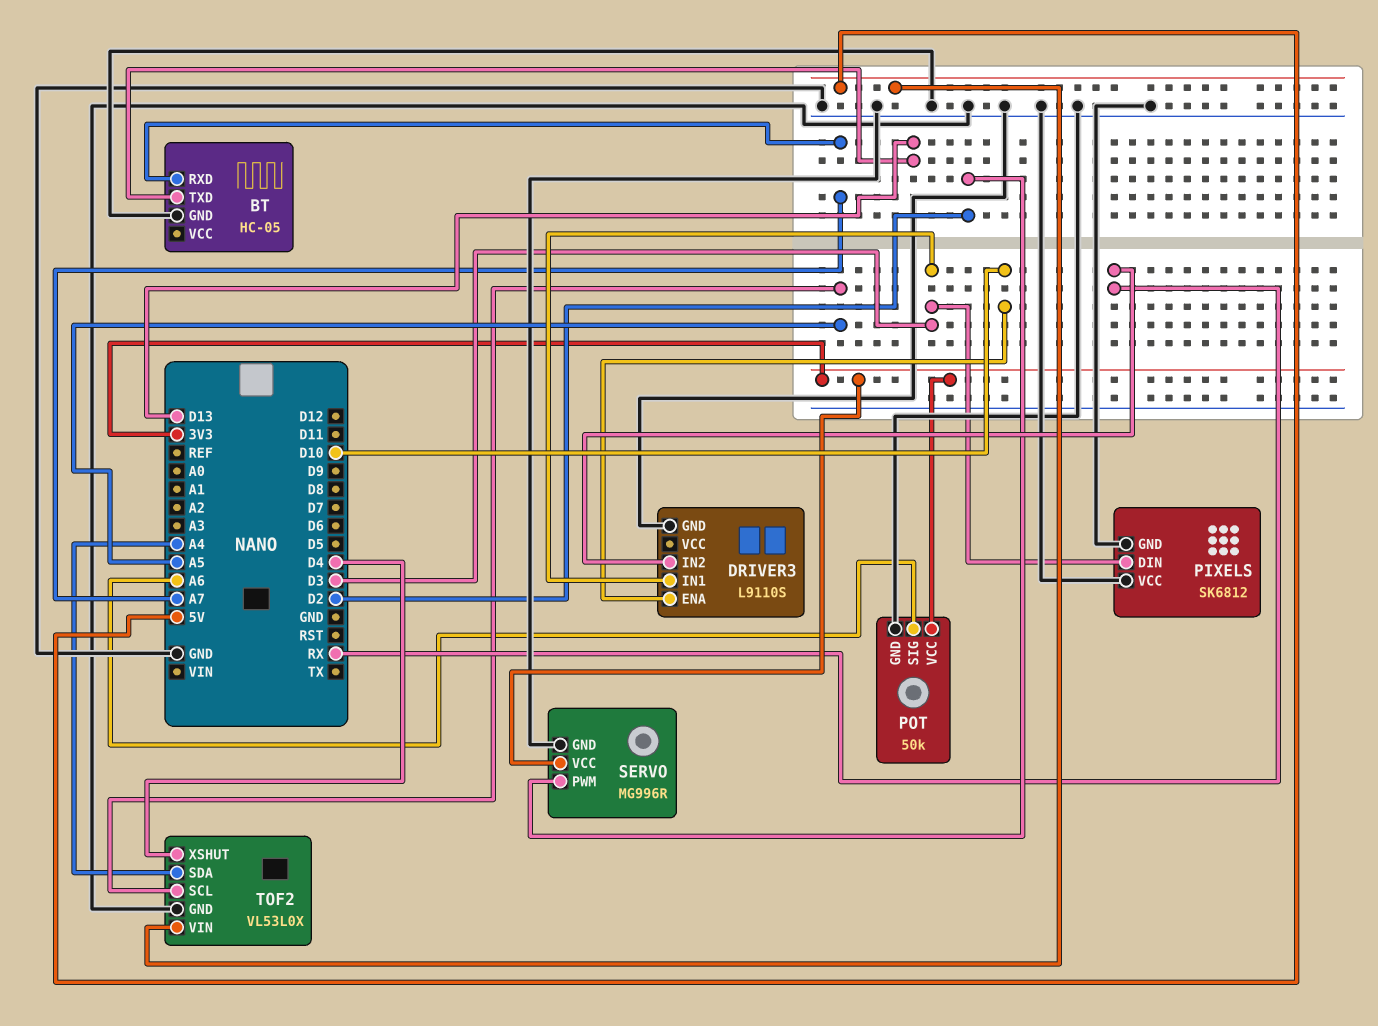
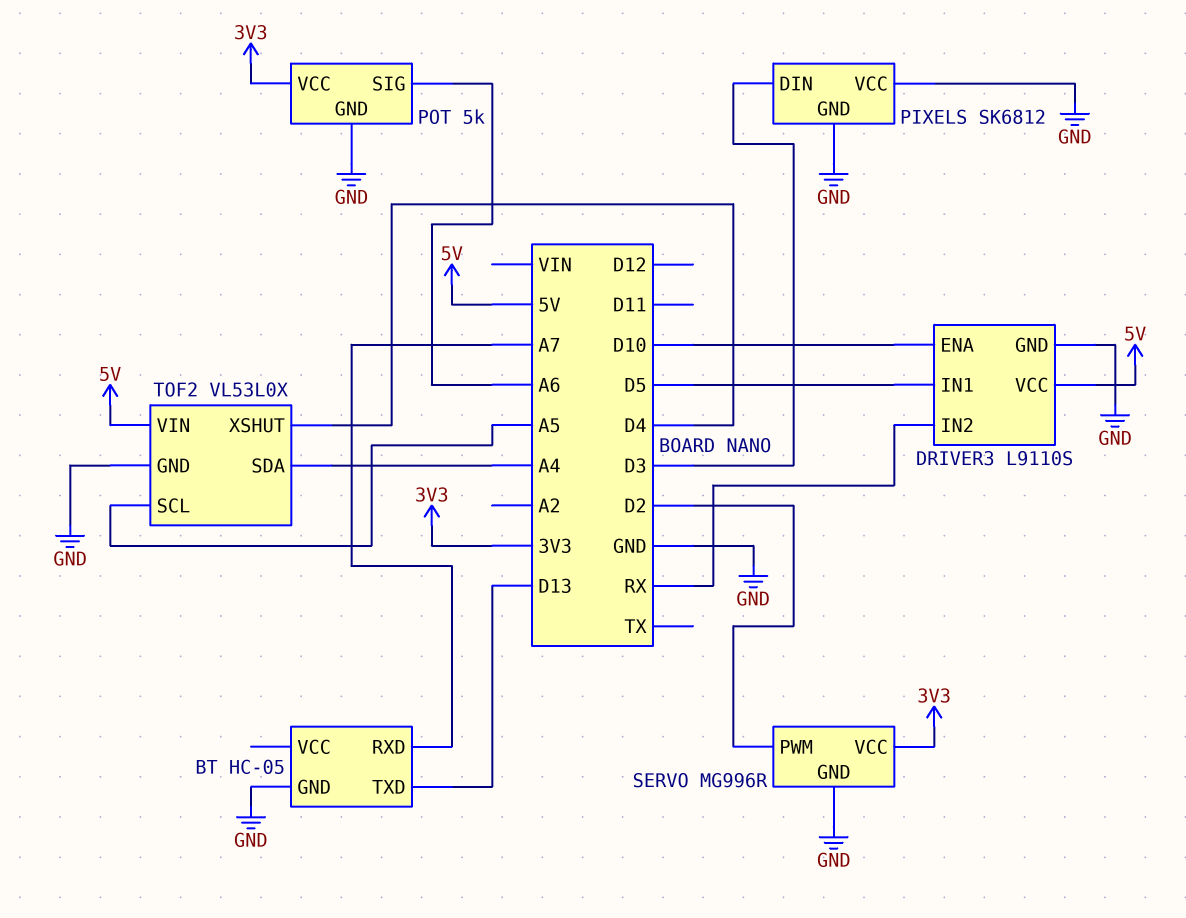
DRIVER3 pin IN1: D3 -> D5
DRIVER3 pin VCC: none -> 5V
POT: 50k -> 5k

